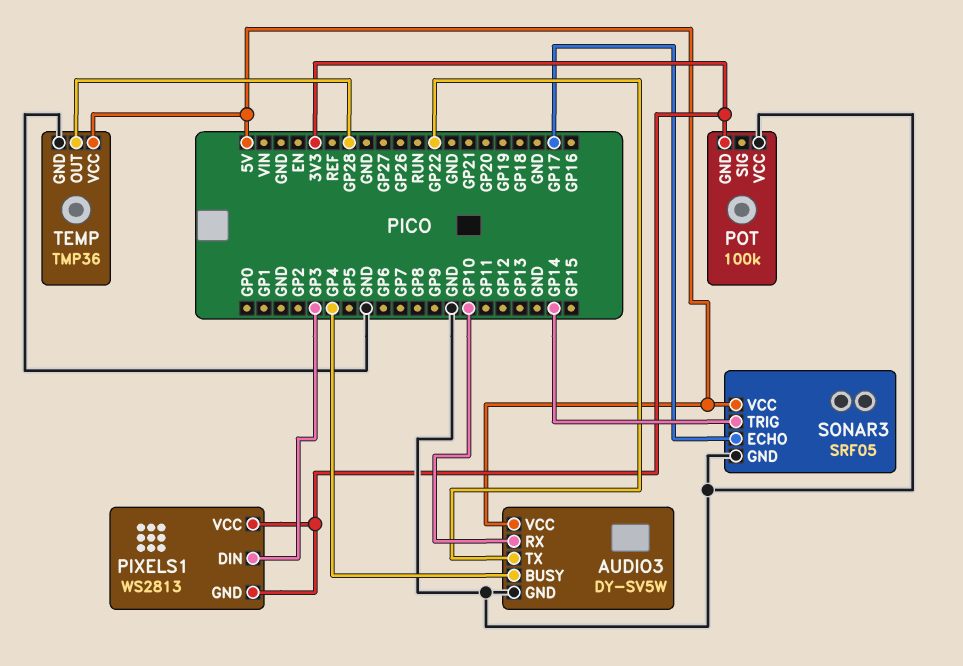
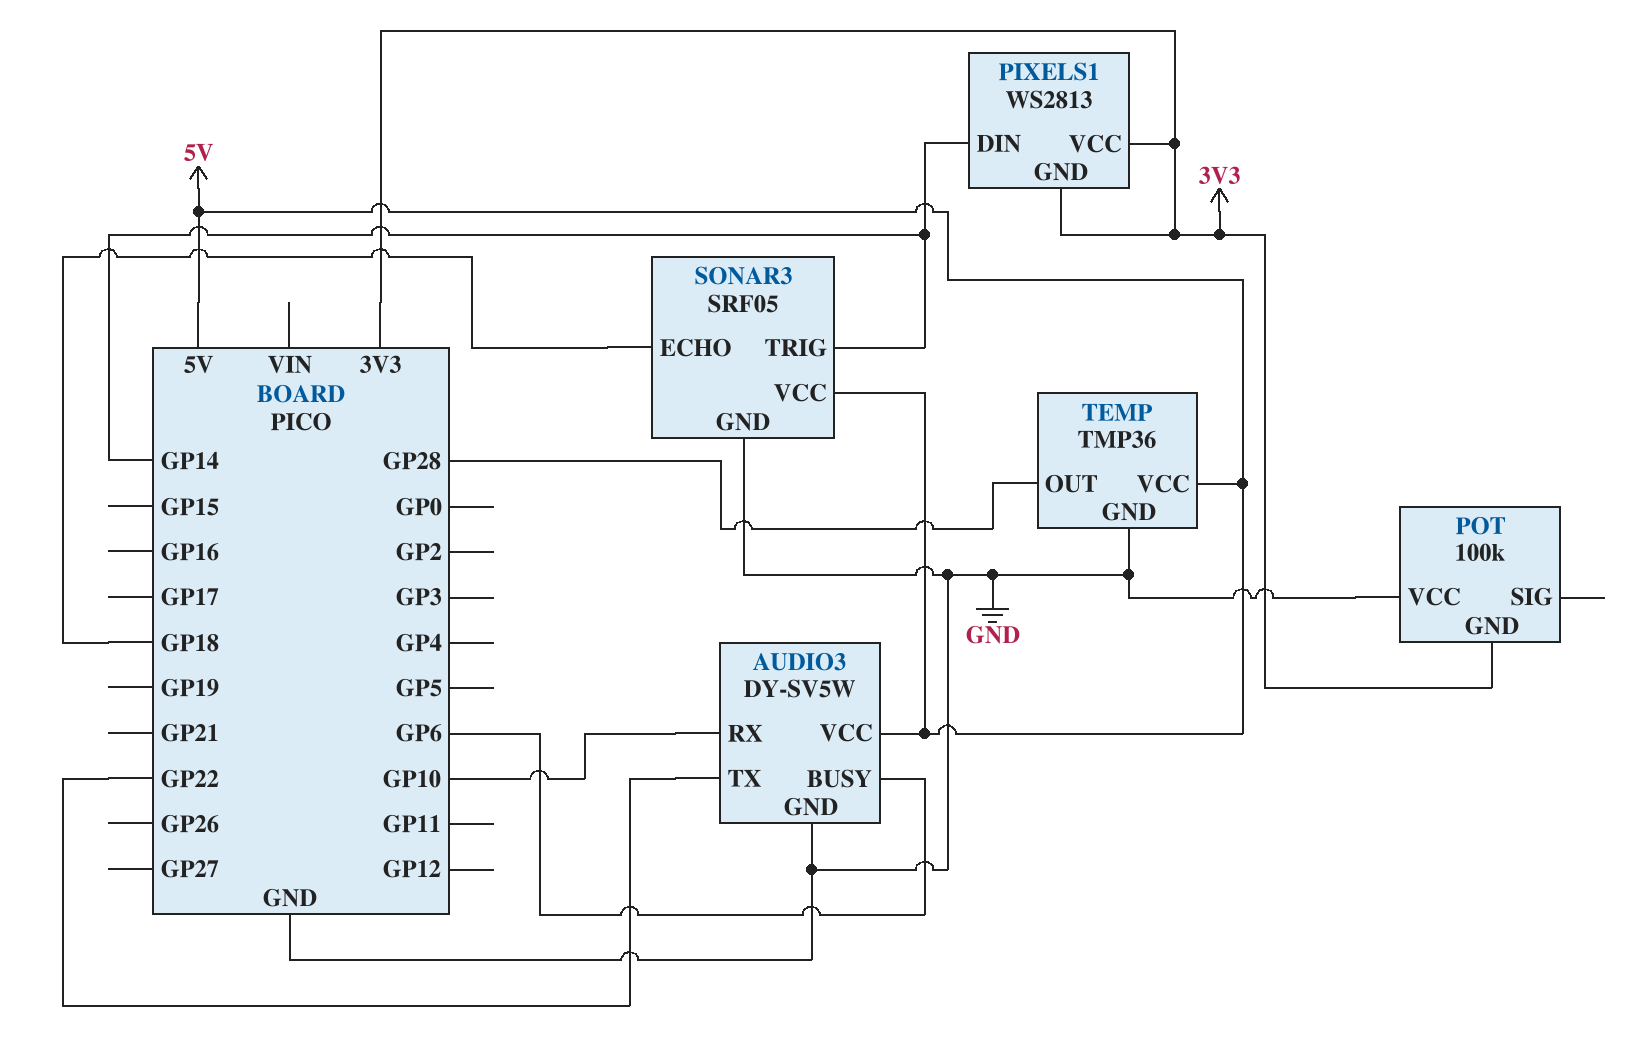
AUDIO3 pin BUSY: GP4 -> GP6
PIXELS1 pin DIN: GP3 -> GP14
SONAR3 pin ECHO: GP17 -> GP18

